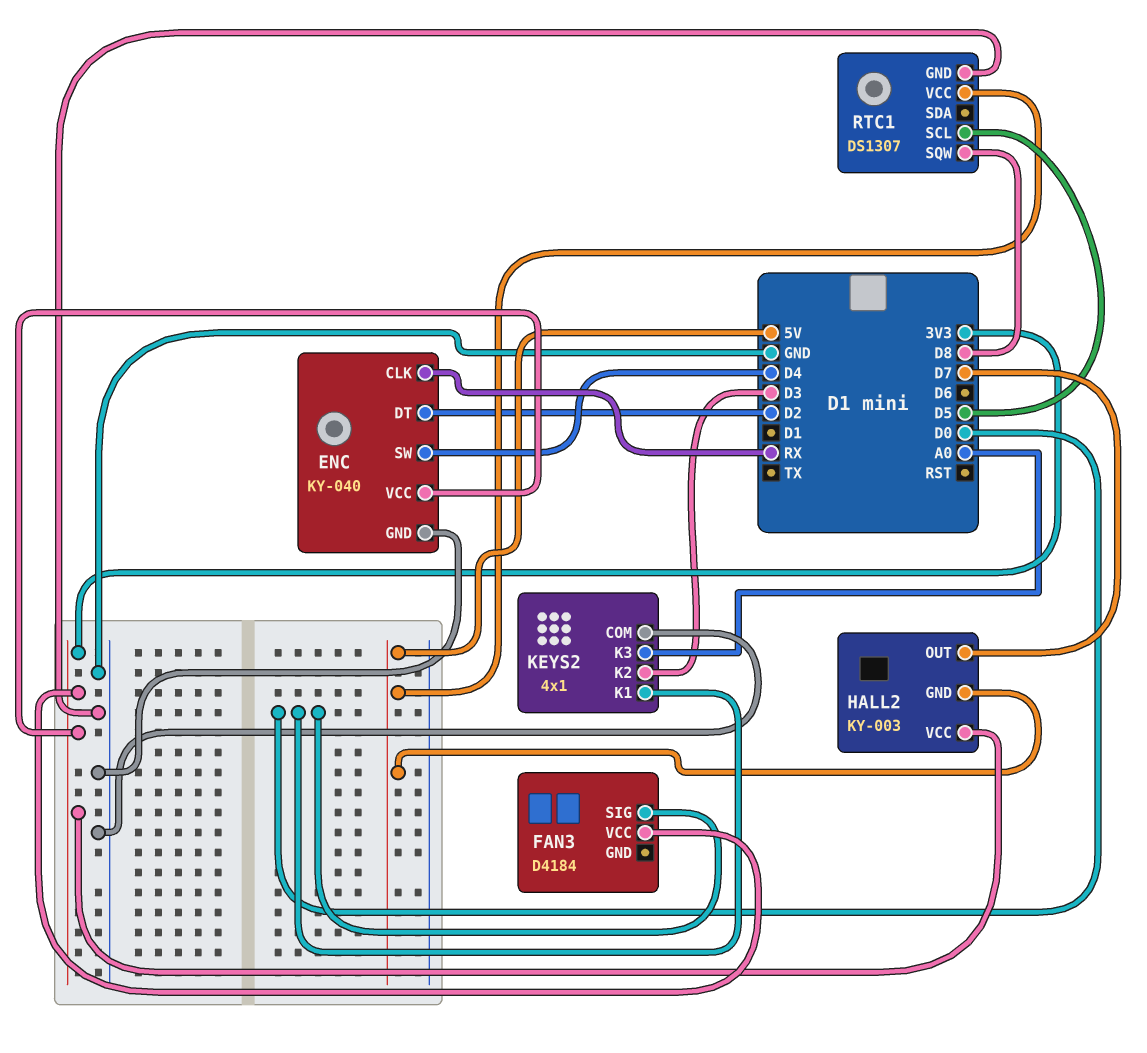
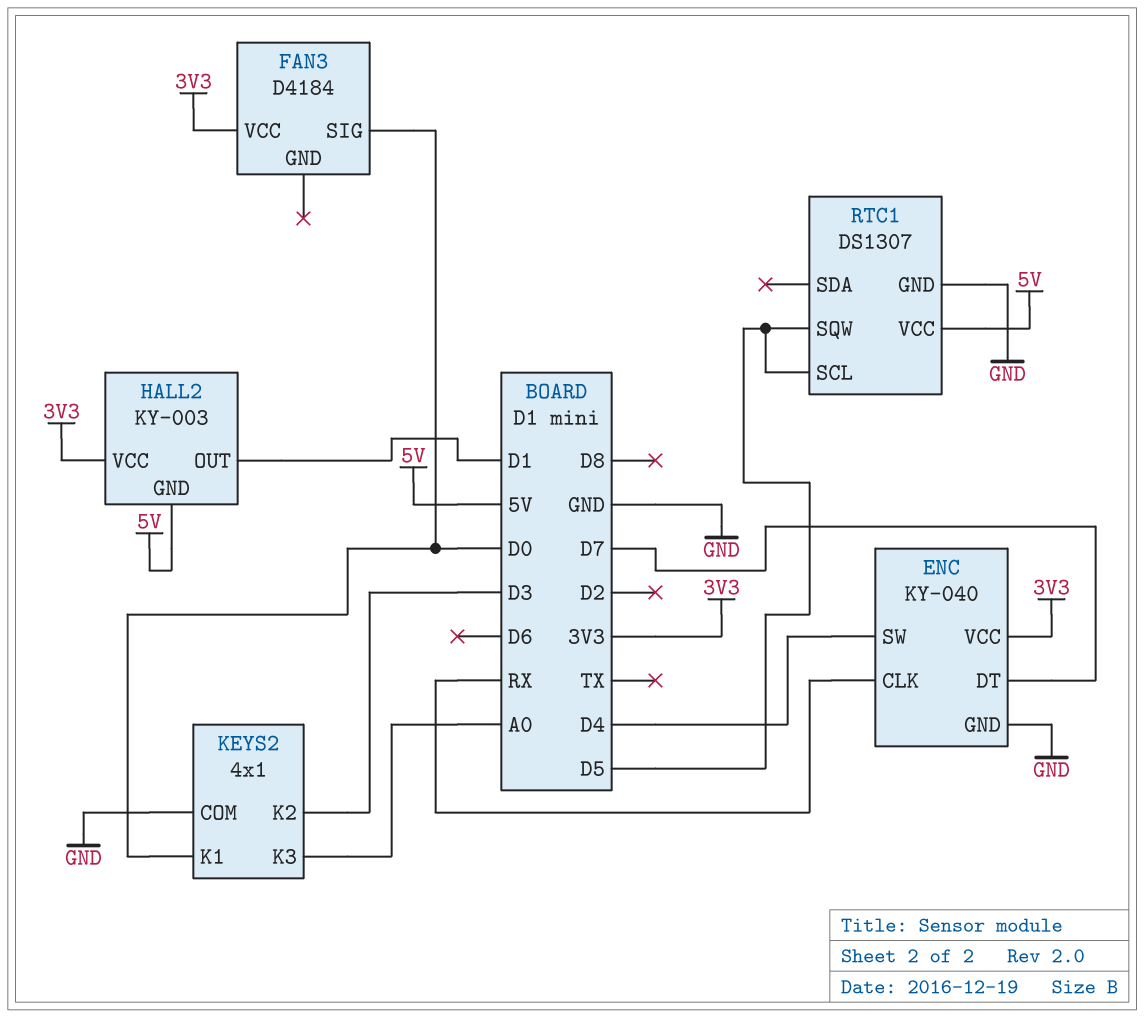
ENC pin DT: D2 -> D7
HALL2 pin OUT: D7 -> D1
RTC1 pin SQW: D8 -> D5

